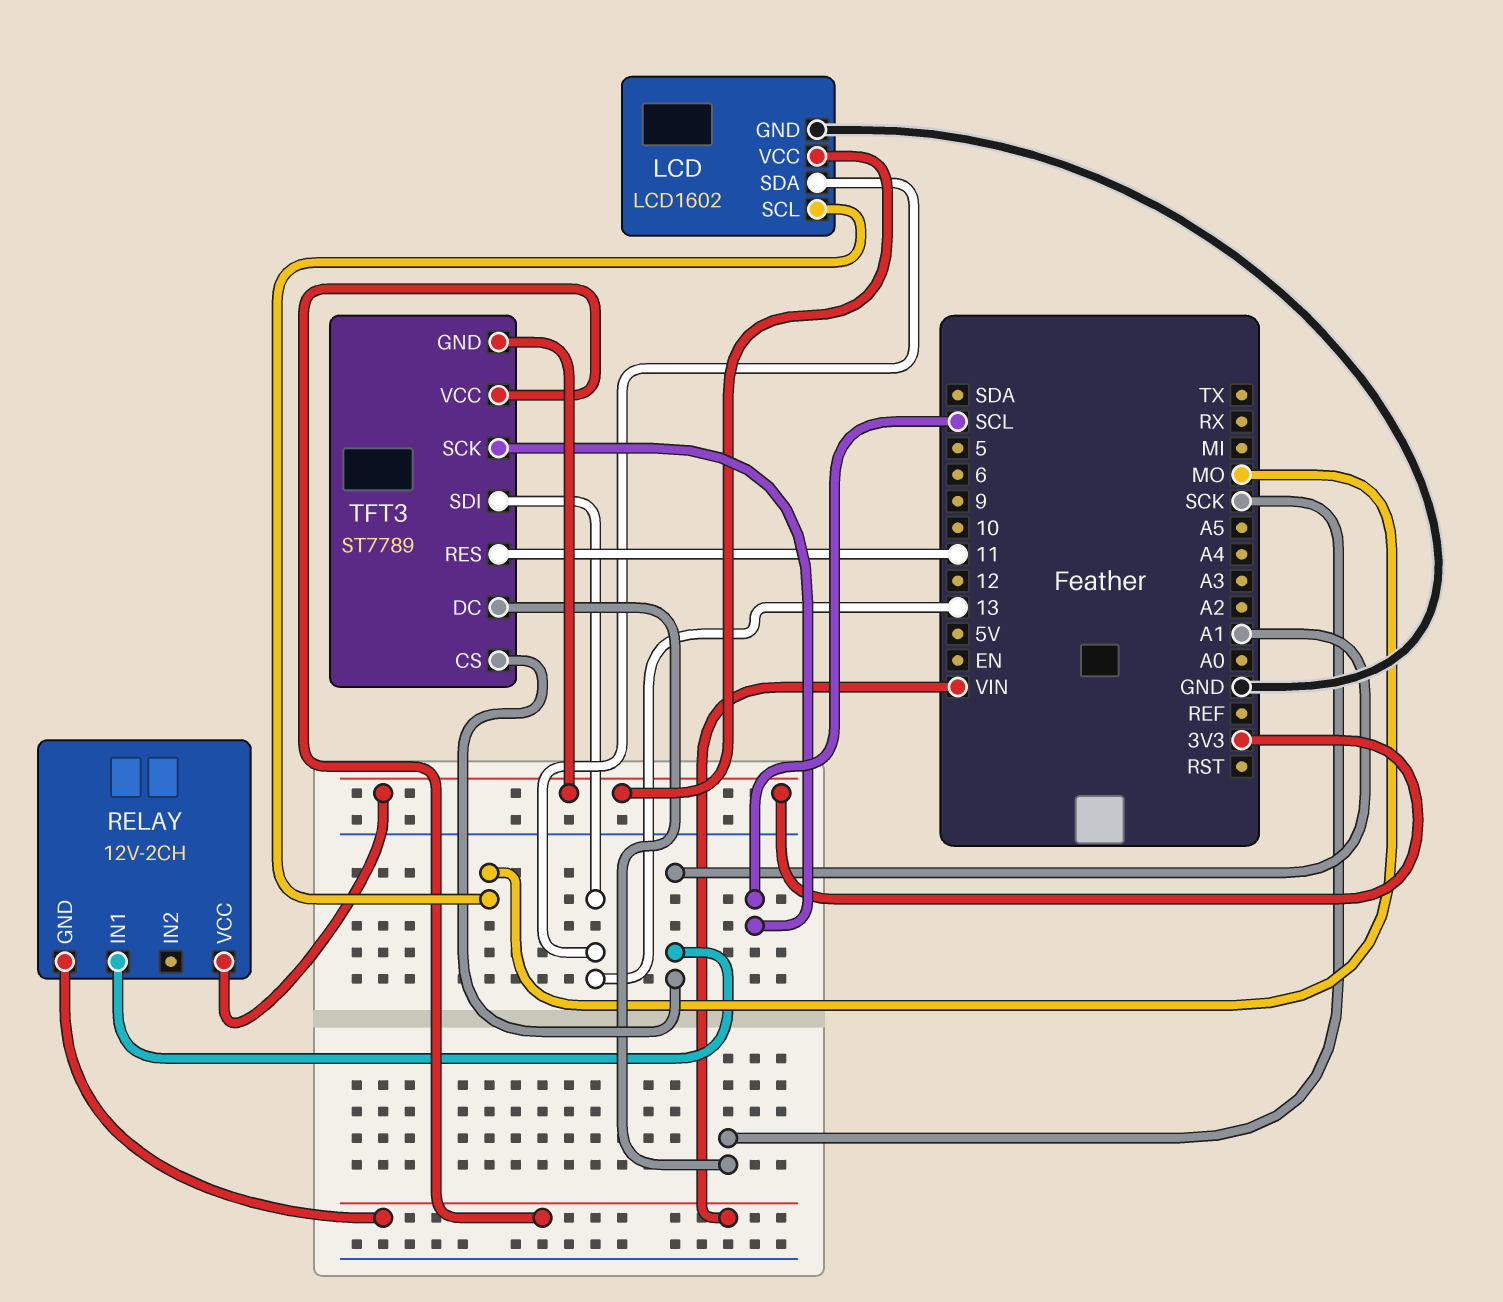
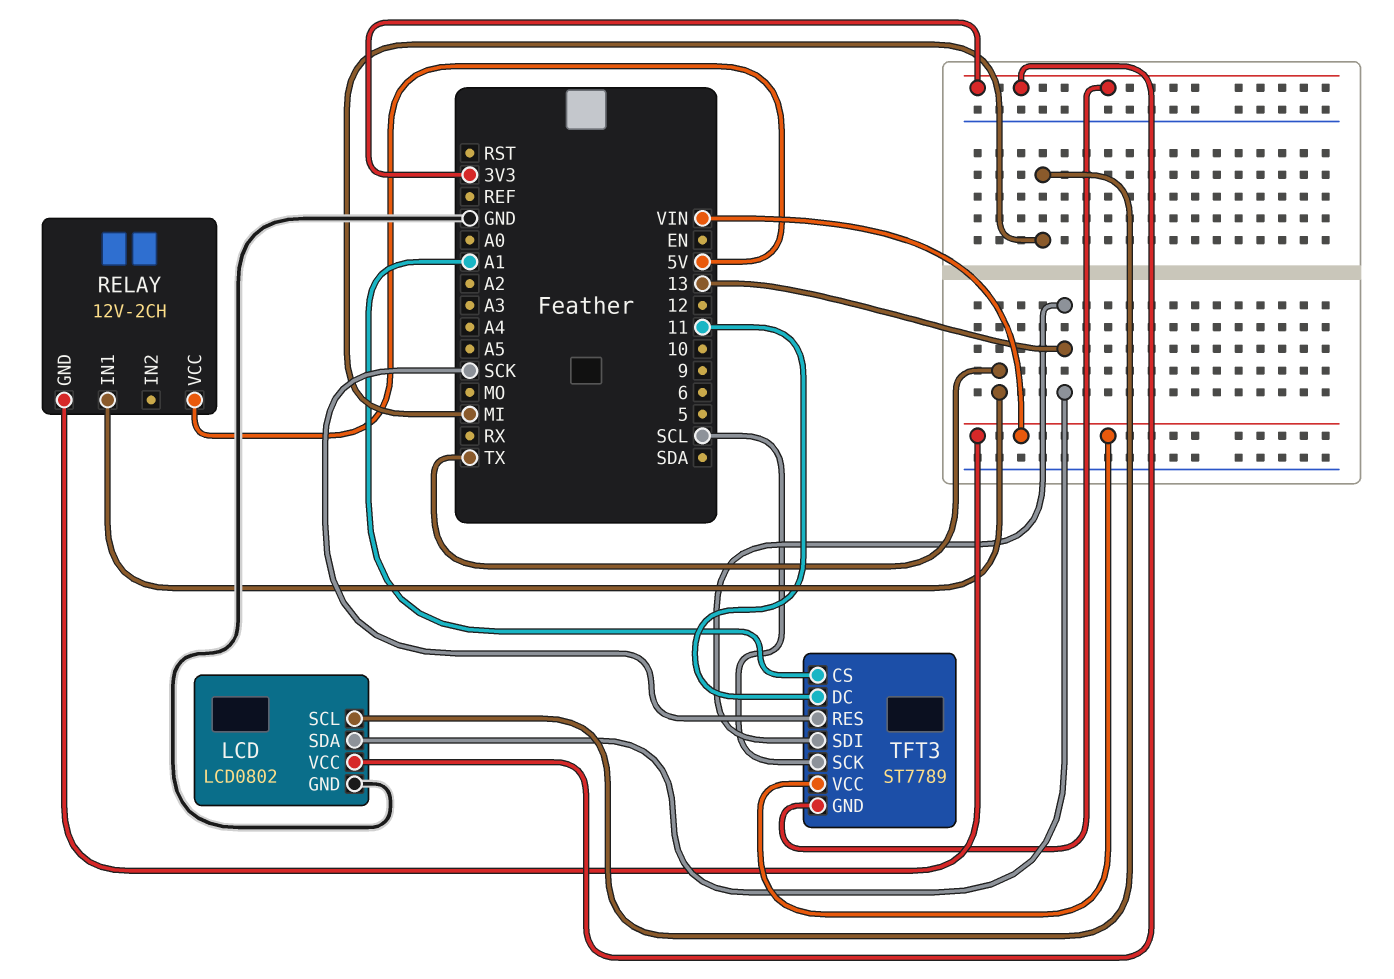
LCD: LCD1602 -> LCD0802
LCD pin SCL: MO -> MI
RELAY pin IN1: A1 -> TX
RELAY pin VCC: 3V3 -> 5V
TFT3 pin DC: SCK -> 11
TFT3 pin RES: 11 -> SCK

